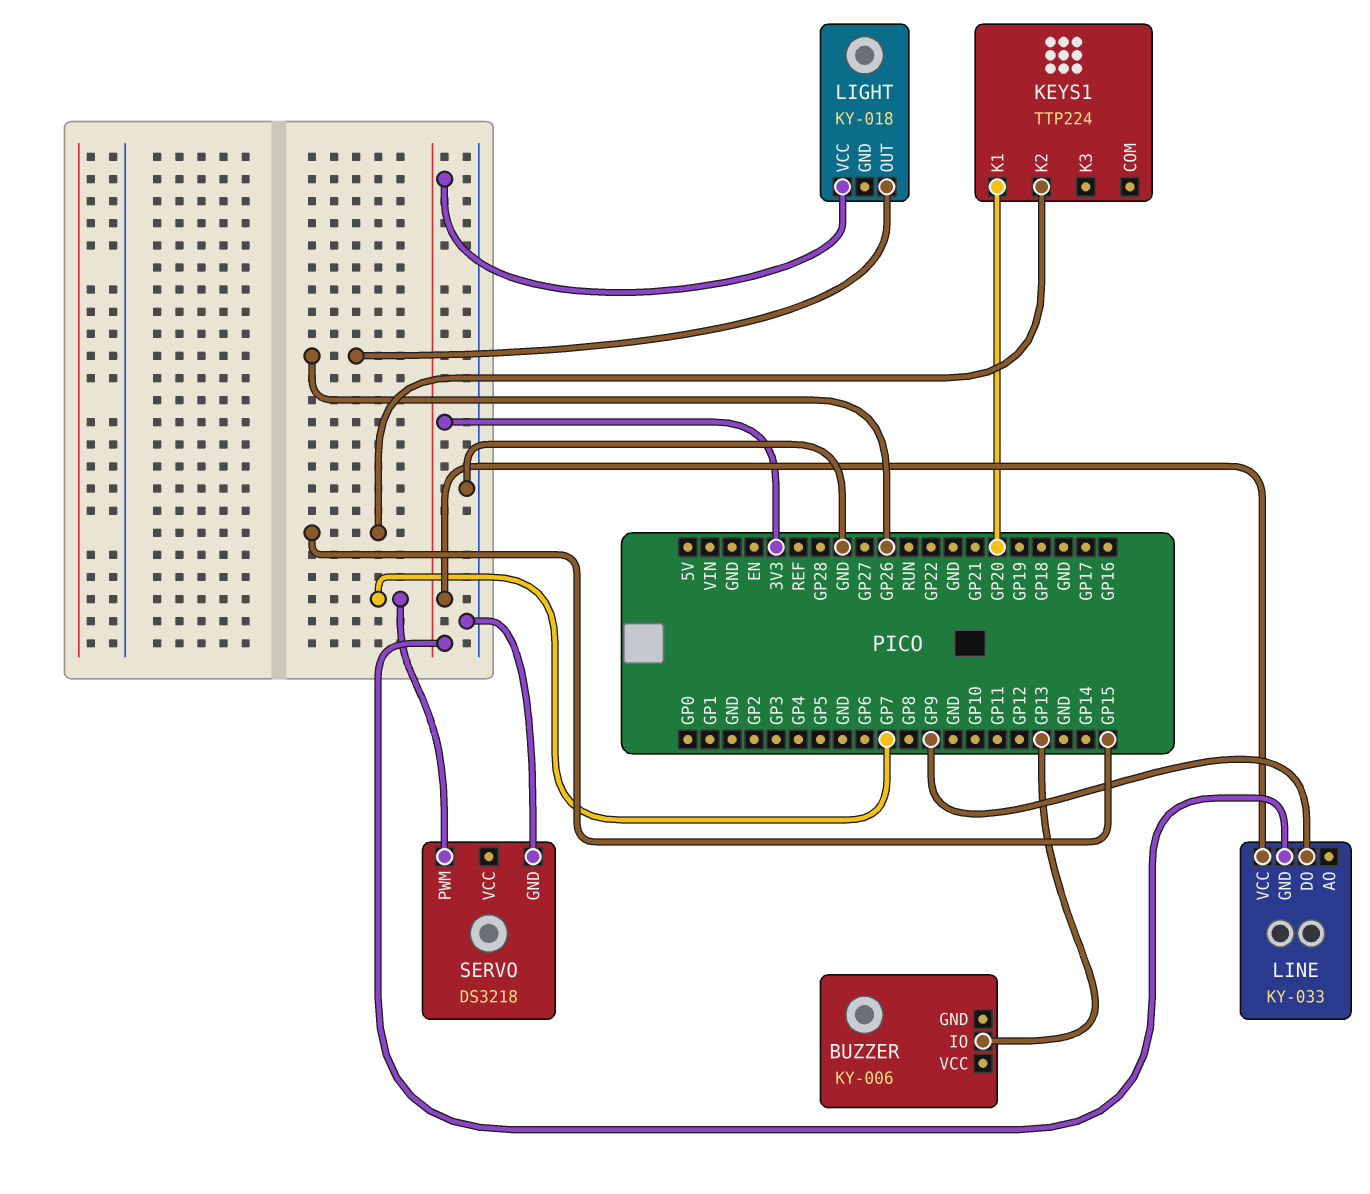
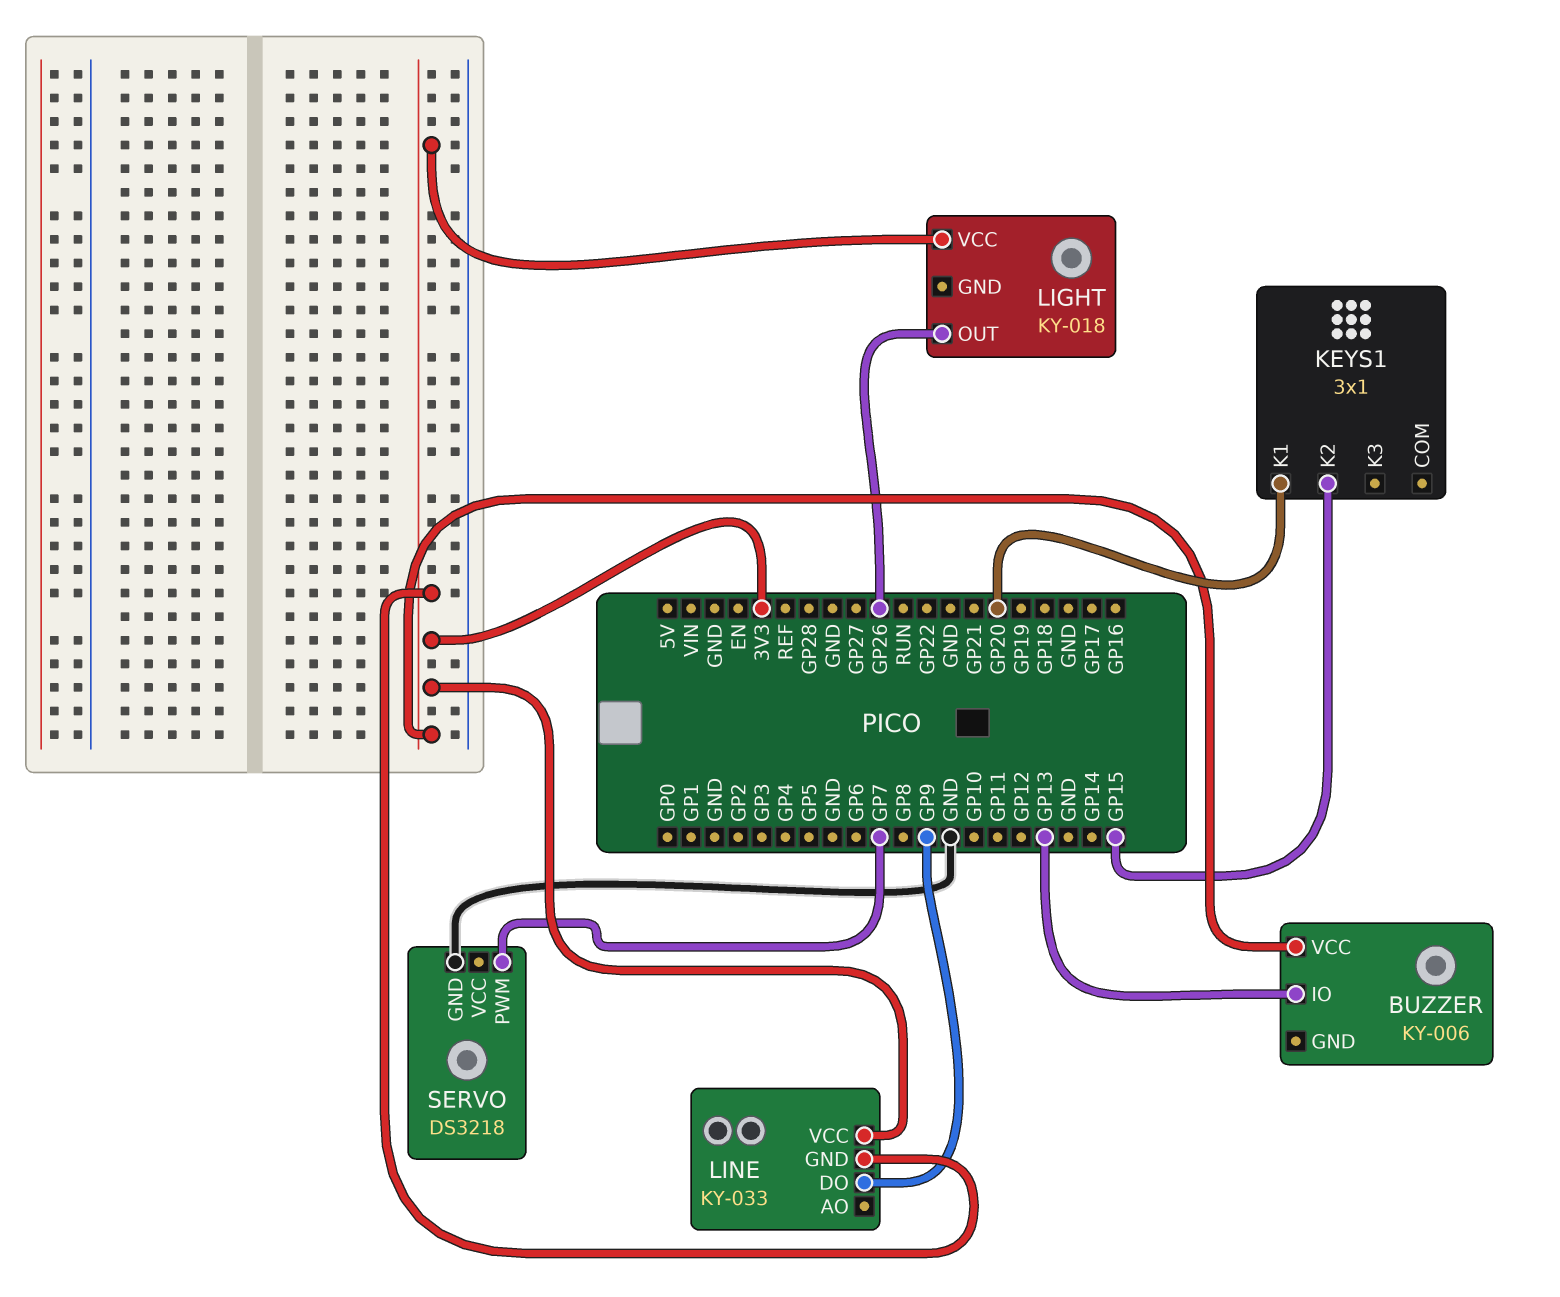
BUZZER pin VCC: none -> 3V3
KEYS1: TTP224 -> 3x1

